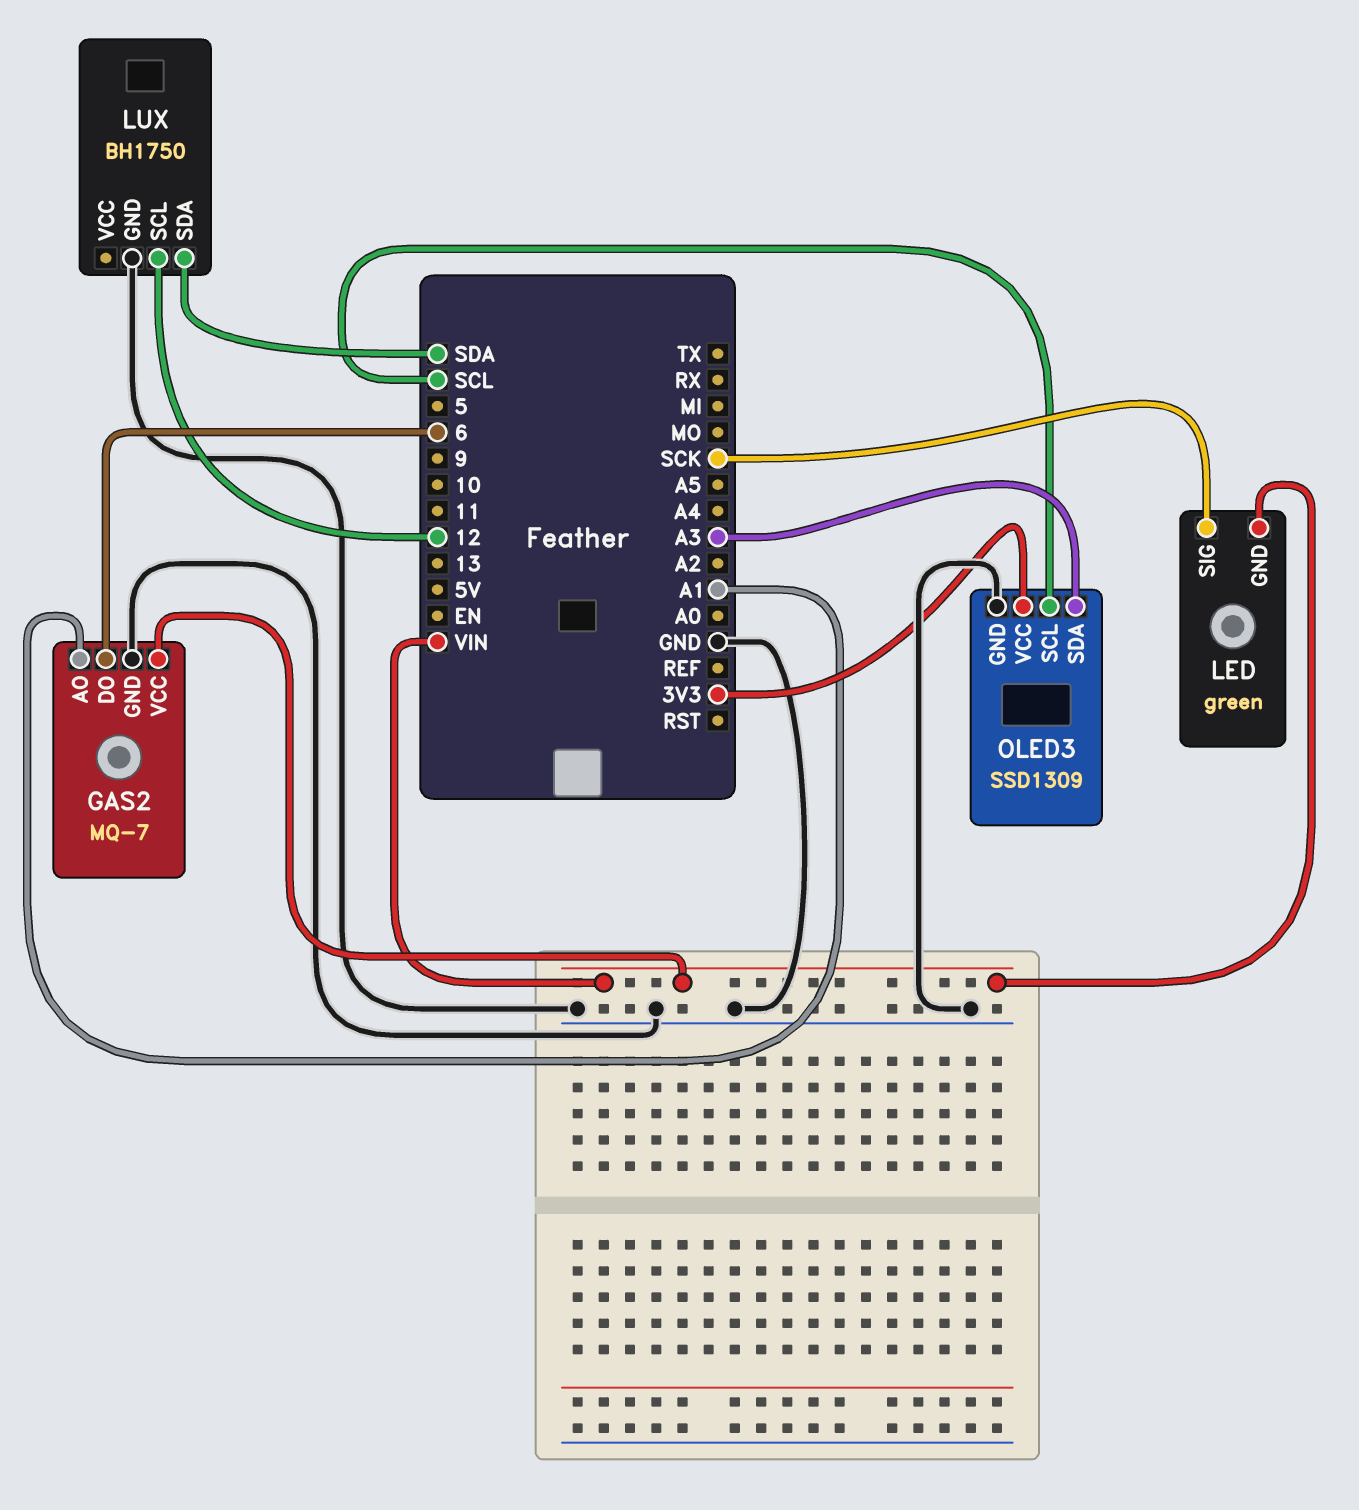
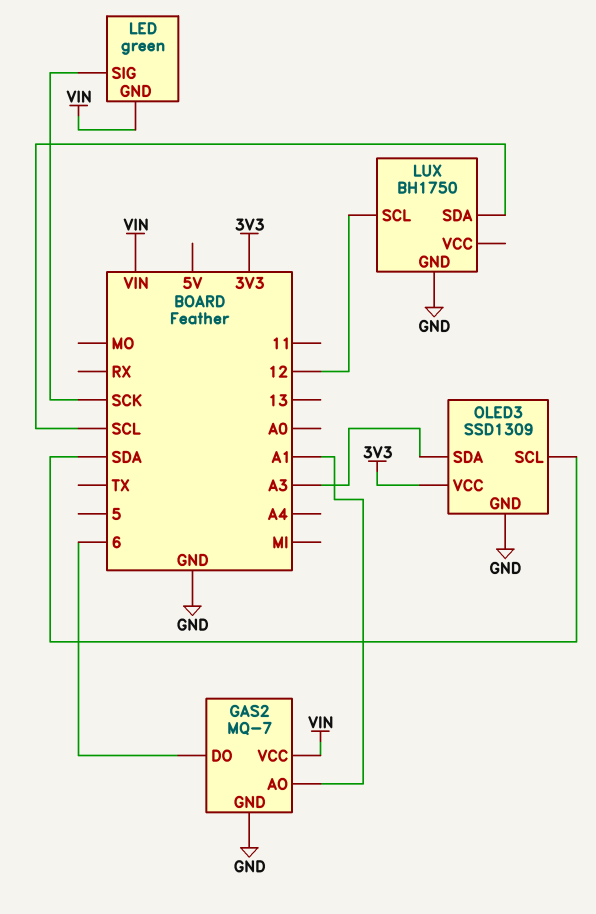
LUX pin SDA: SDA -> SCL
OLED3 pin SCL: SCL -> SDA

